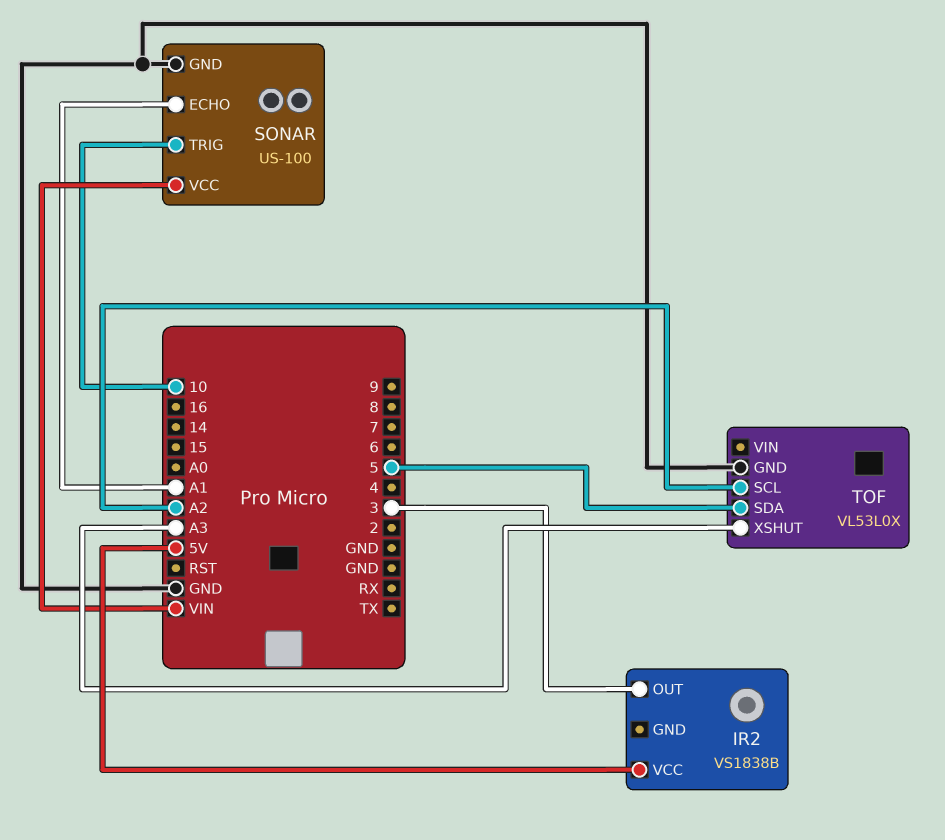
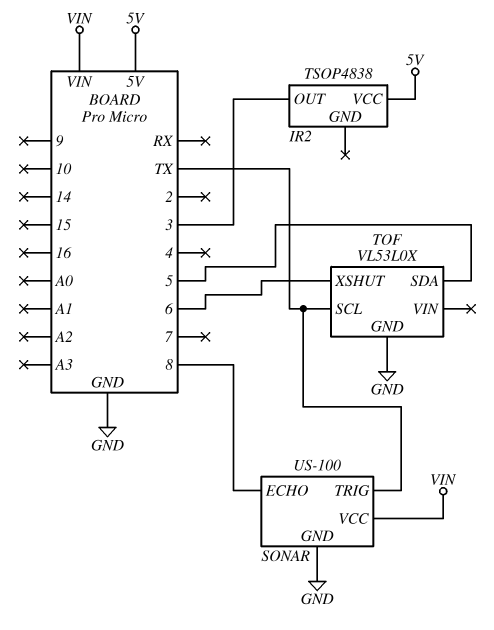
IR2: VS1838B -> TSOP4838
SONAR pin ECHO: A1 -> 8
SONAR pin TRIG: 10 -> TX
TOF pin SCL: A2 -> TX
TOF pin XSHUT: A3 -> 6

